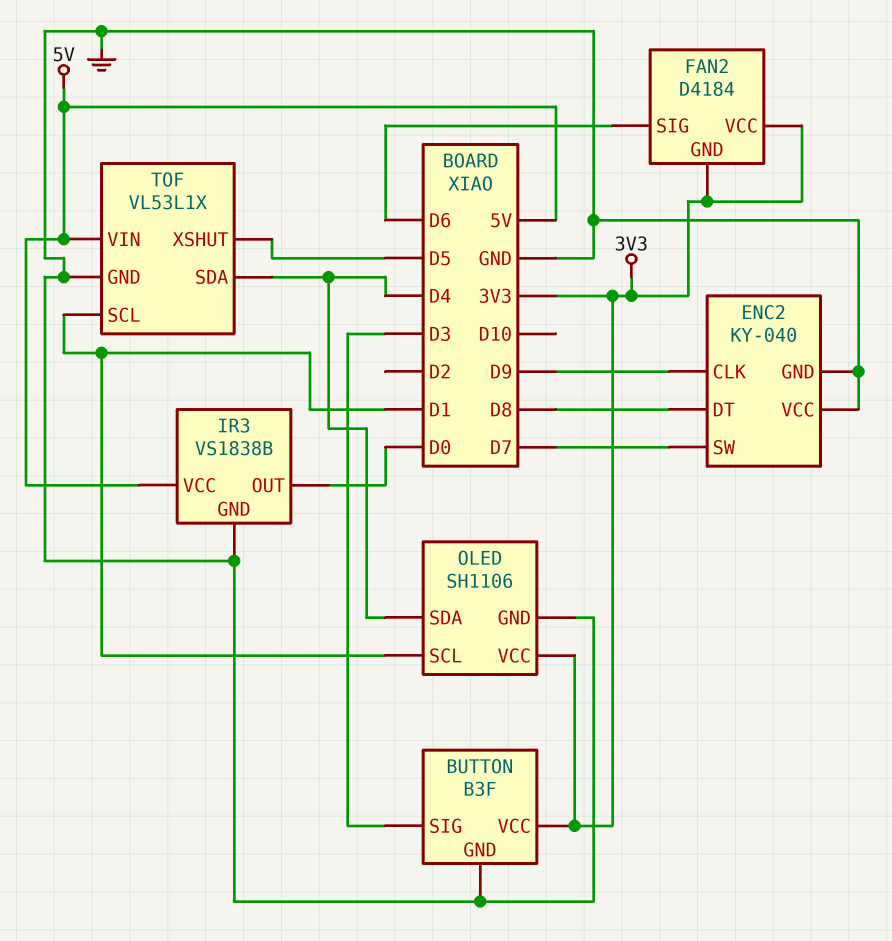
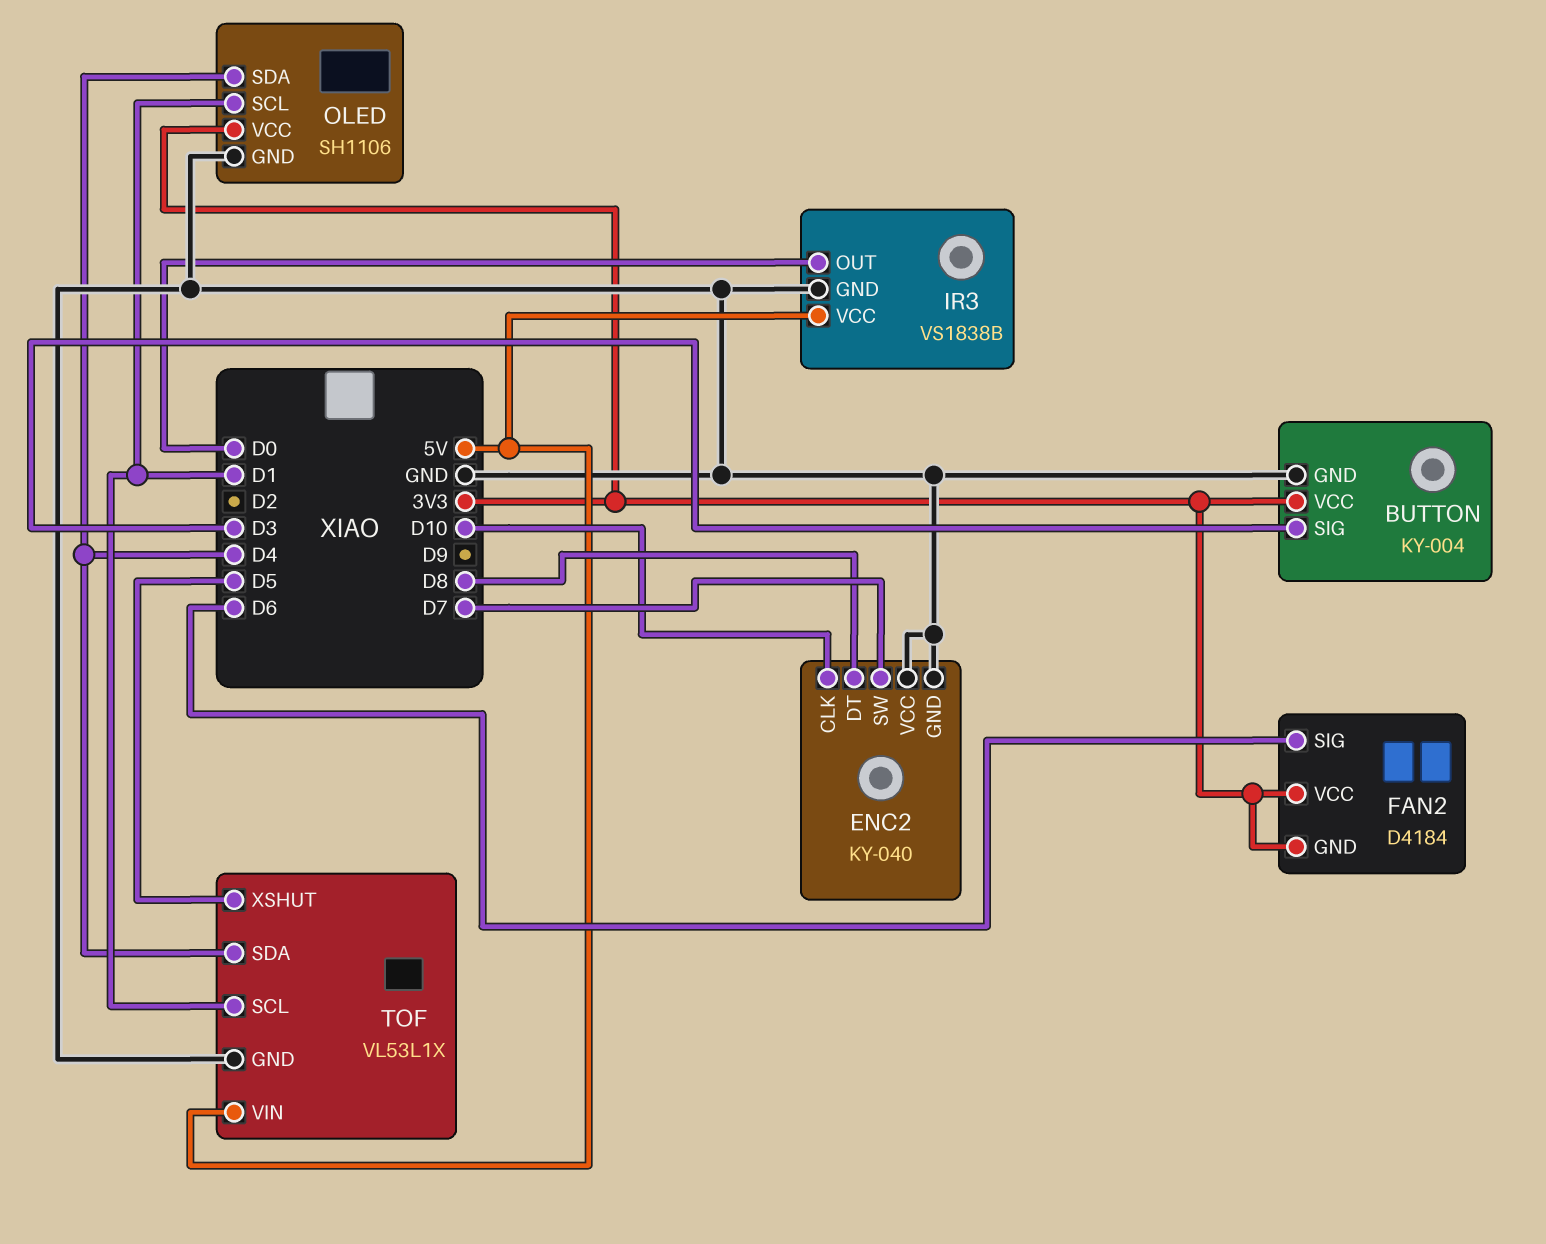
BUTTON: B3F -> KY-004
ENC2 pin CLK: D9 -> D10

